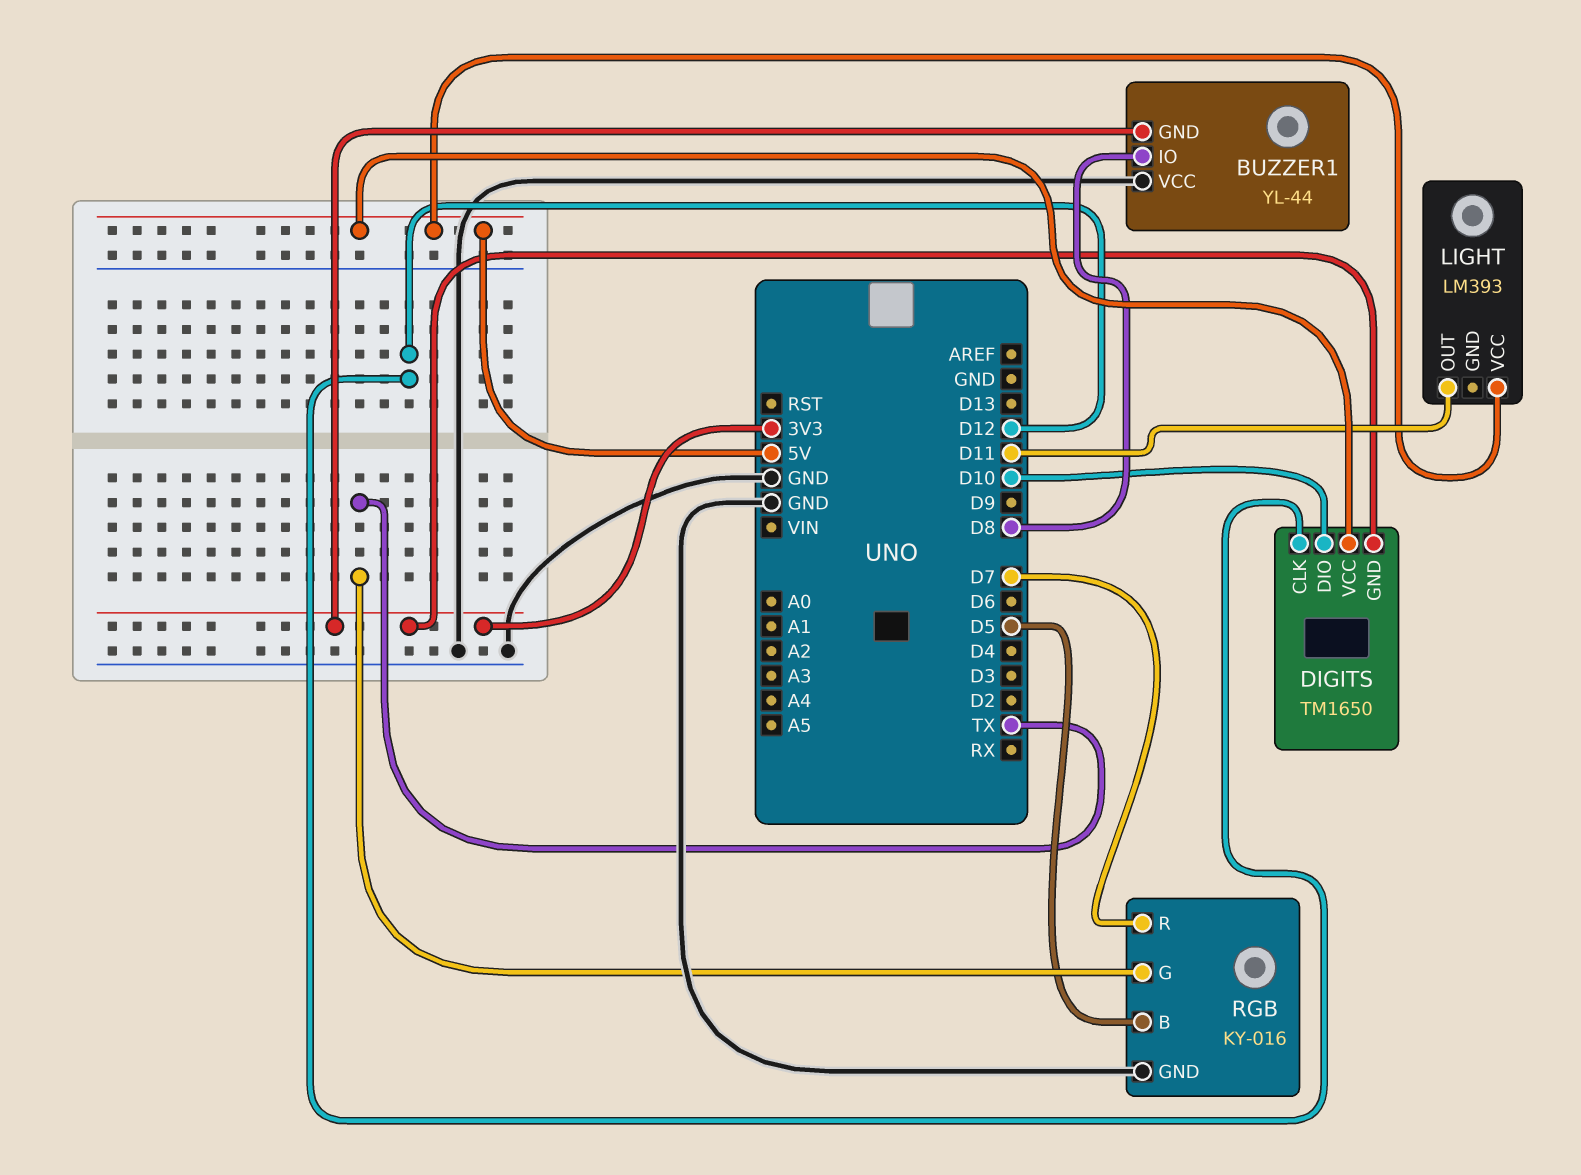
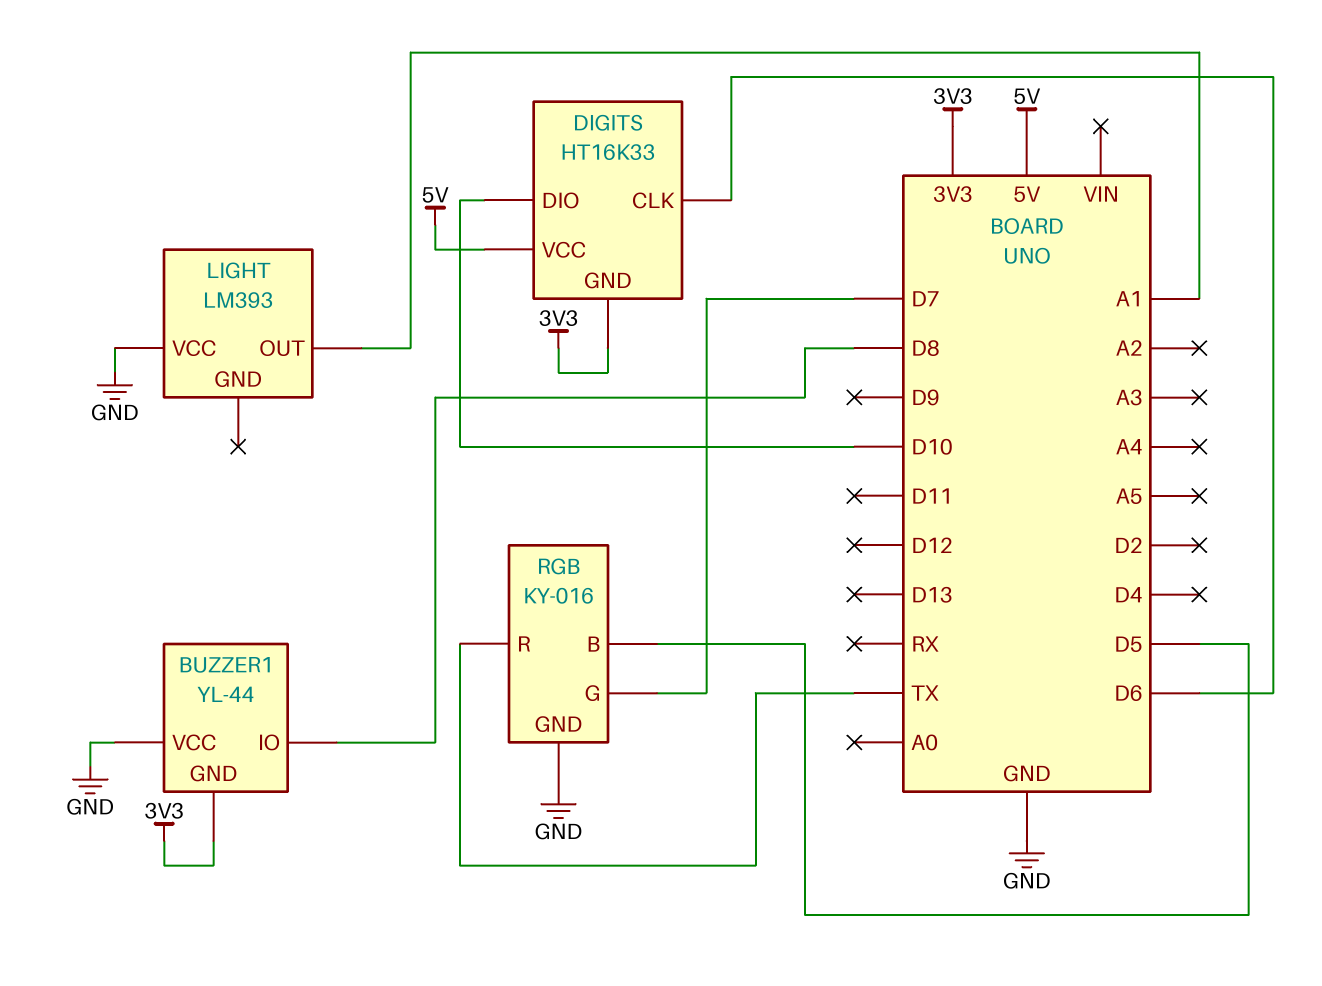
DIGITS: TM1650 -> HT16K33
DIGITS pin CLK: D12 -> D6
LIGHT pin OUT: D11 -> A1
LIGHT pin VCC: 5V -> GND
RGB pin G: TX -> D7
RGB pin R: D7 -> TX

